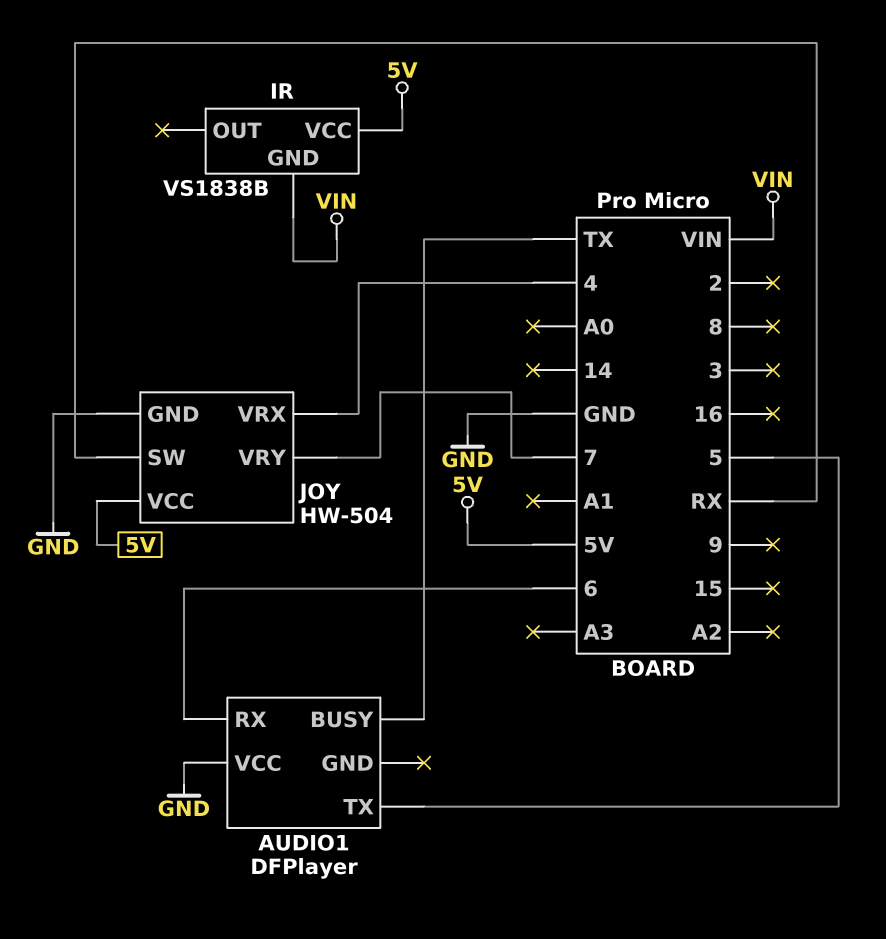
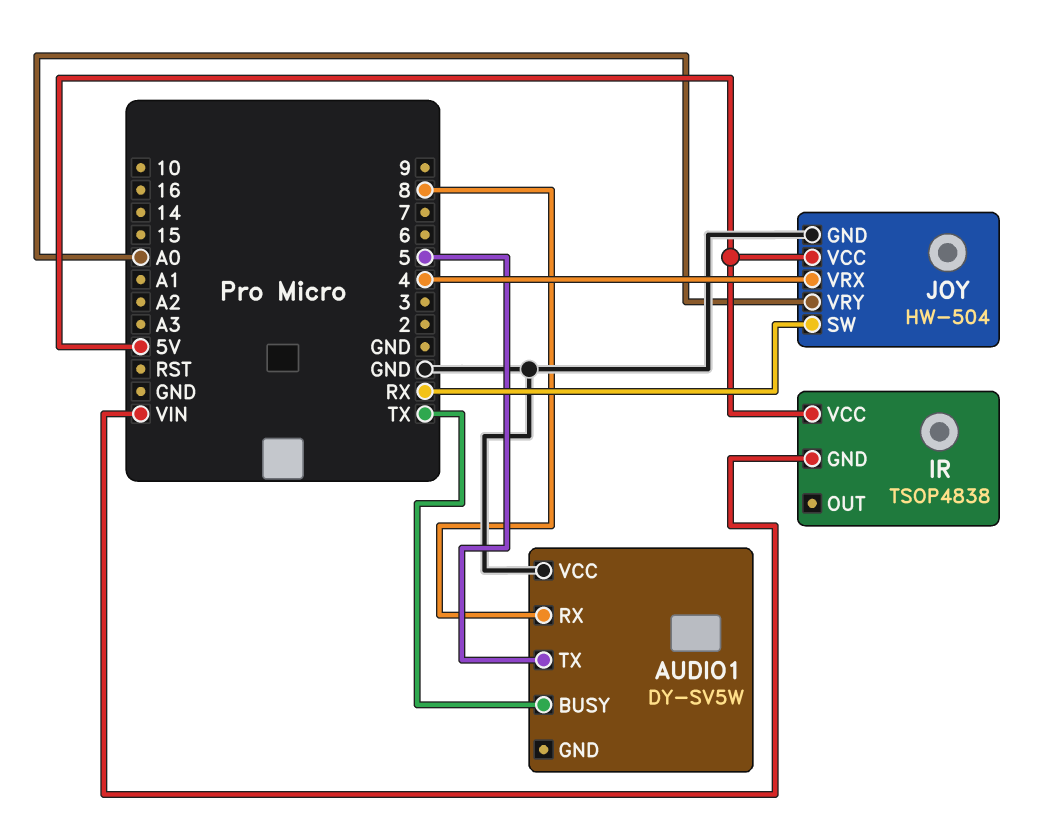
AUDIO1: DFPlayer -> DY-SV5W
AUDIO1 pin RX: 6 -> 8
IR: VS1838B -> TSOP4838
JOY pin VRY: 7 -> A0

